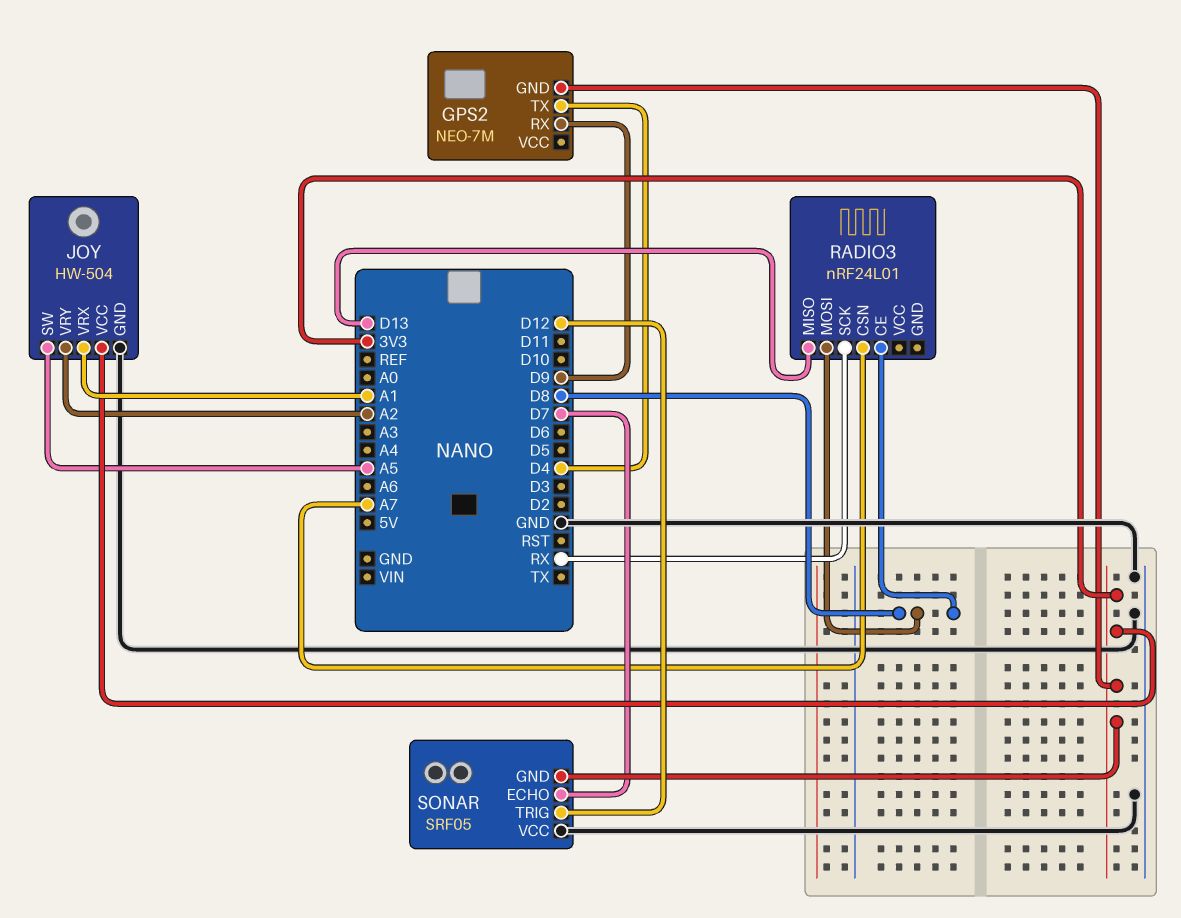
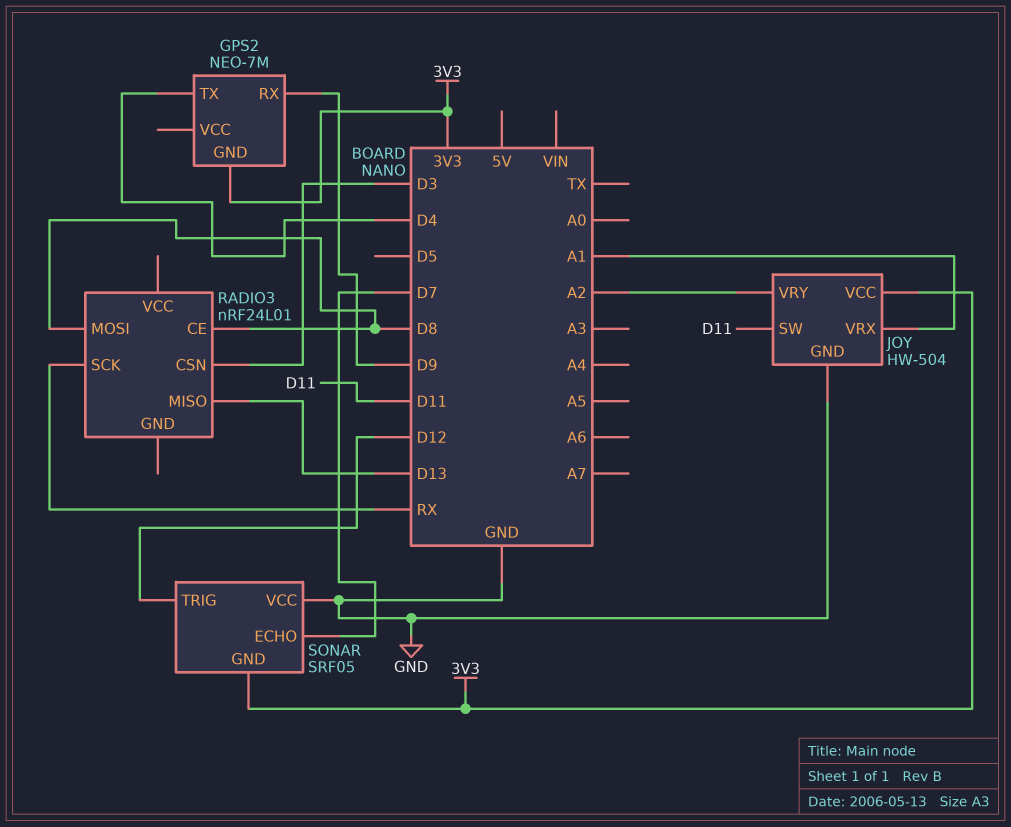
JOY pin SW: A5 -> D11
RADIO3 pin CSN: A7 -> D3

